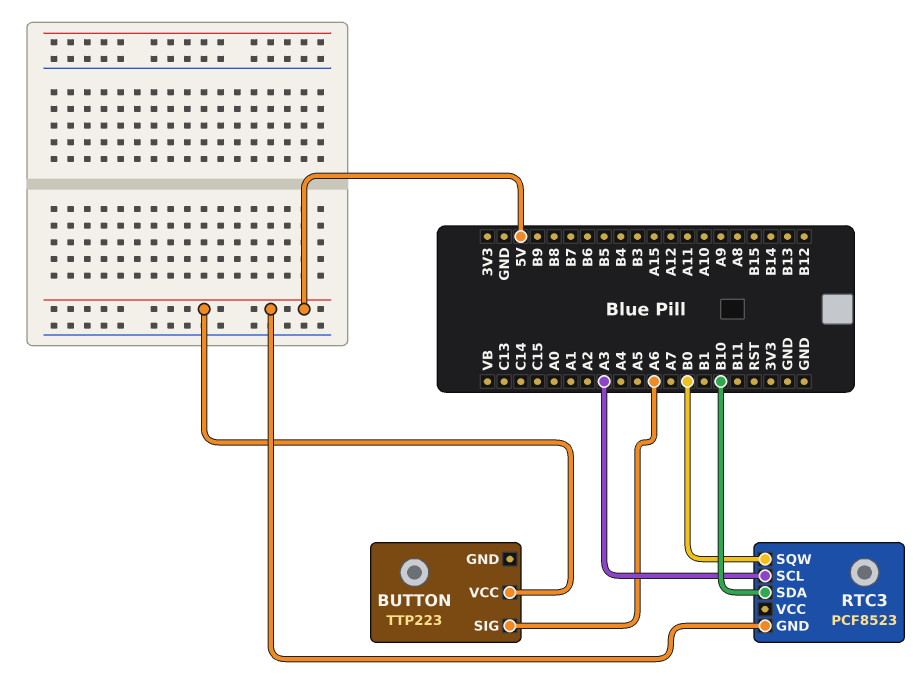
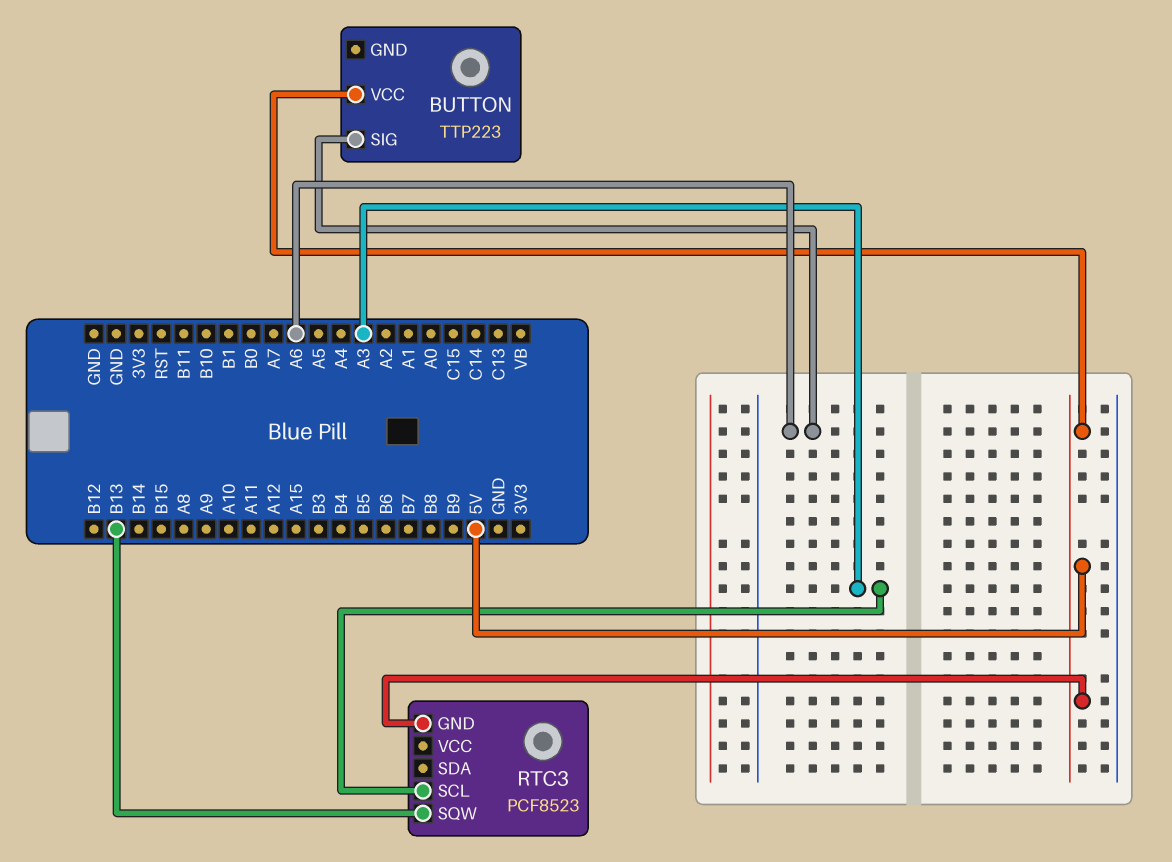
RTC3 pin SDA: B10 -> none
RTC3 pin SQW: B0 -> B13

